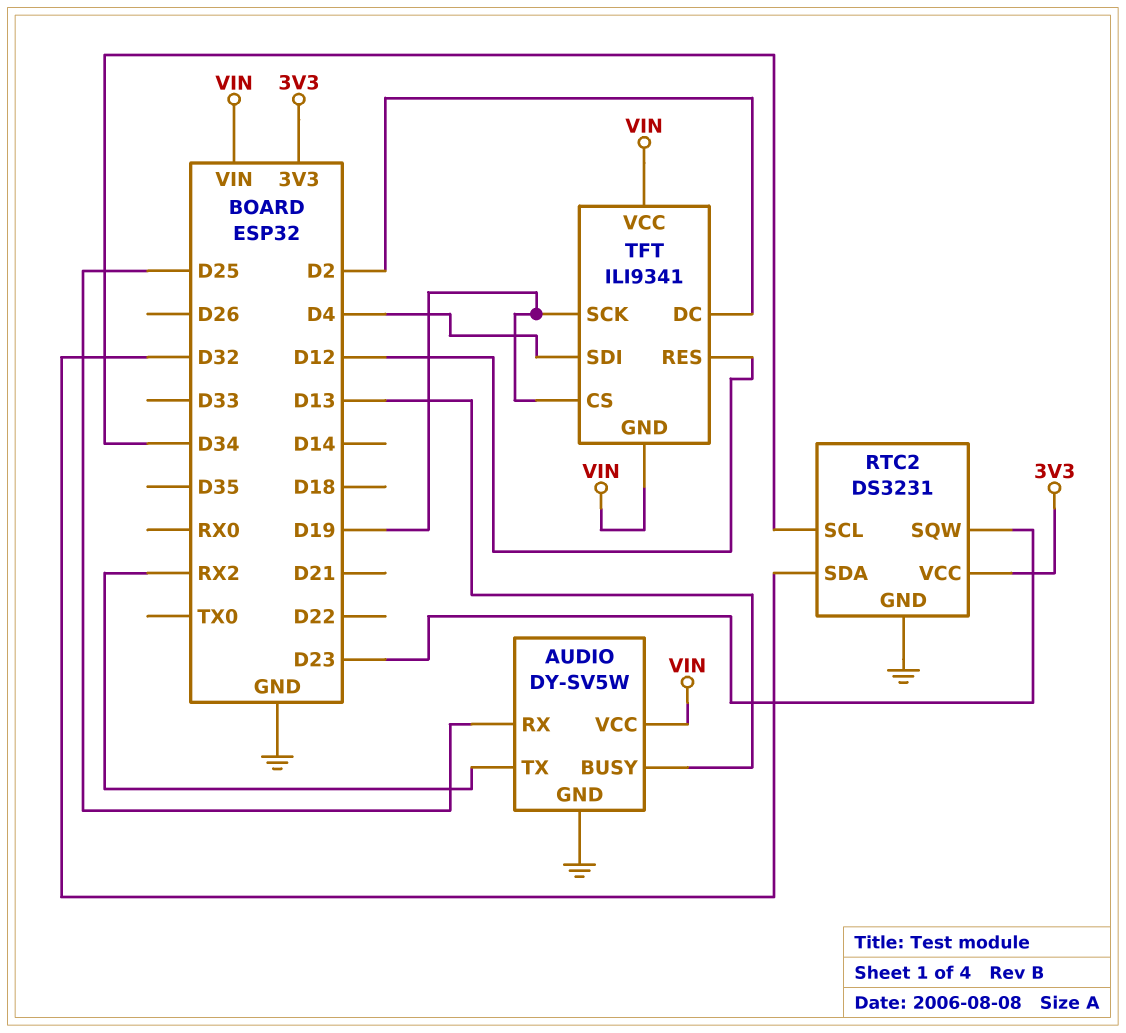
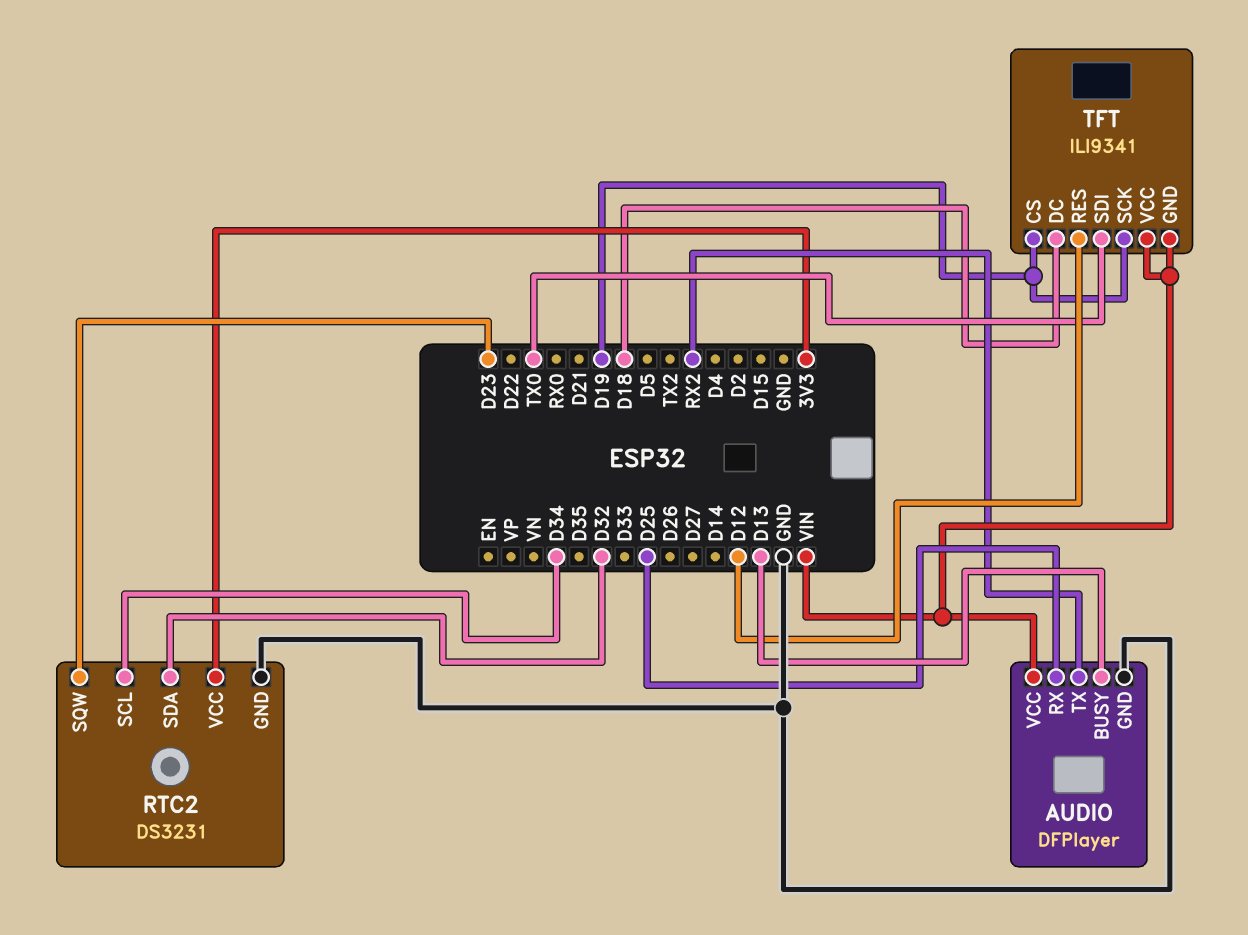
AUDIO: DY-SV5W -> DFPlayer
TFT pin DC: D2 -> D18
TFT pin SDI: D4 -> TX0

